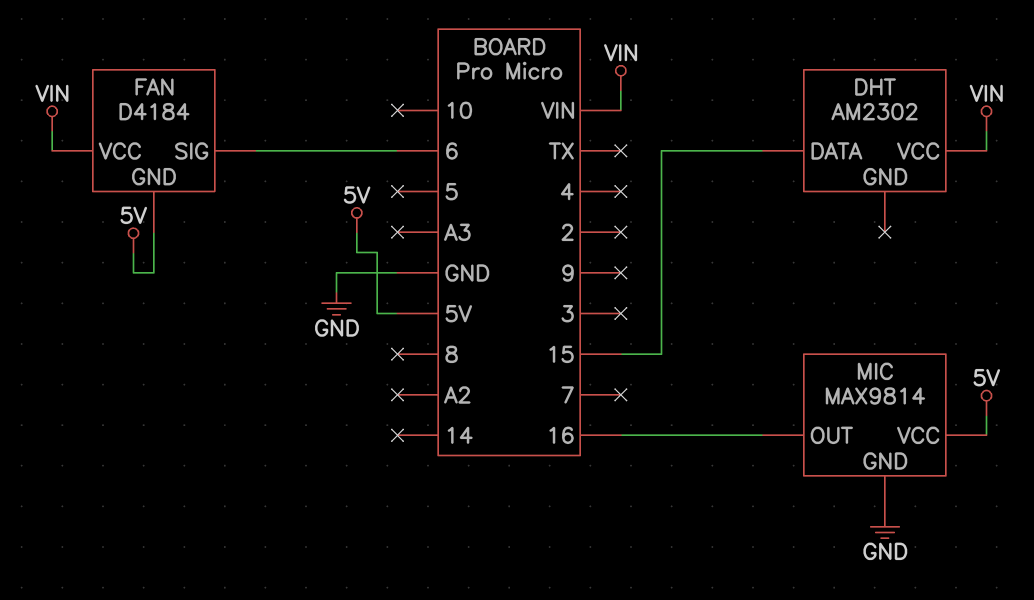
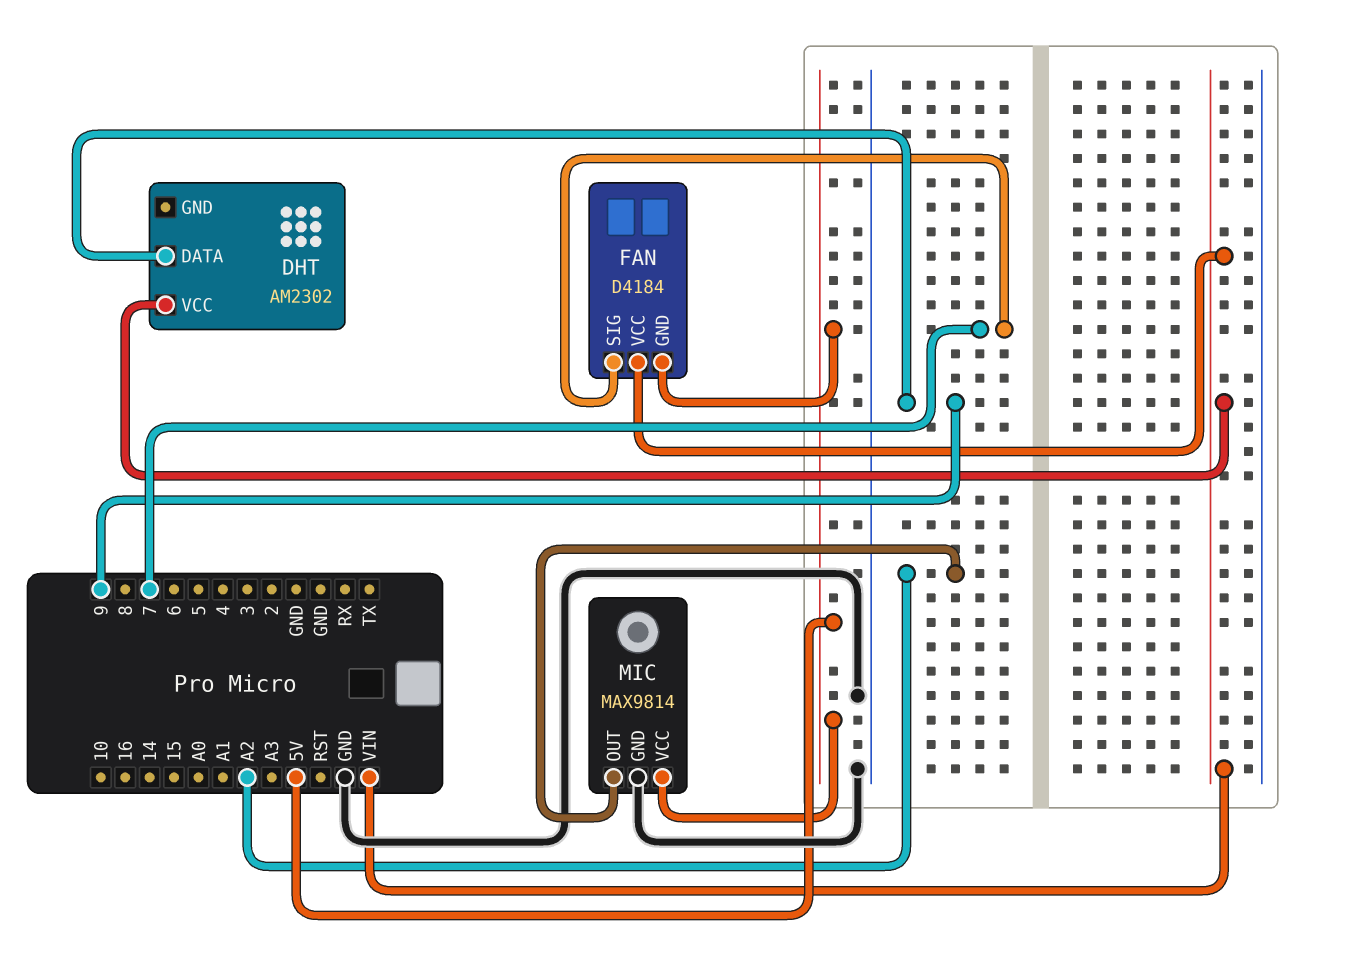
DHT pin DATA: 15 -> 9
FAN pin SIG: 6 -> 7
MIC pin OUT: 16 -> A2

